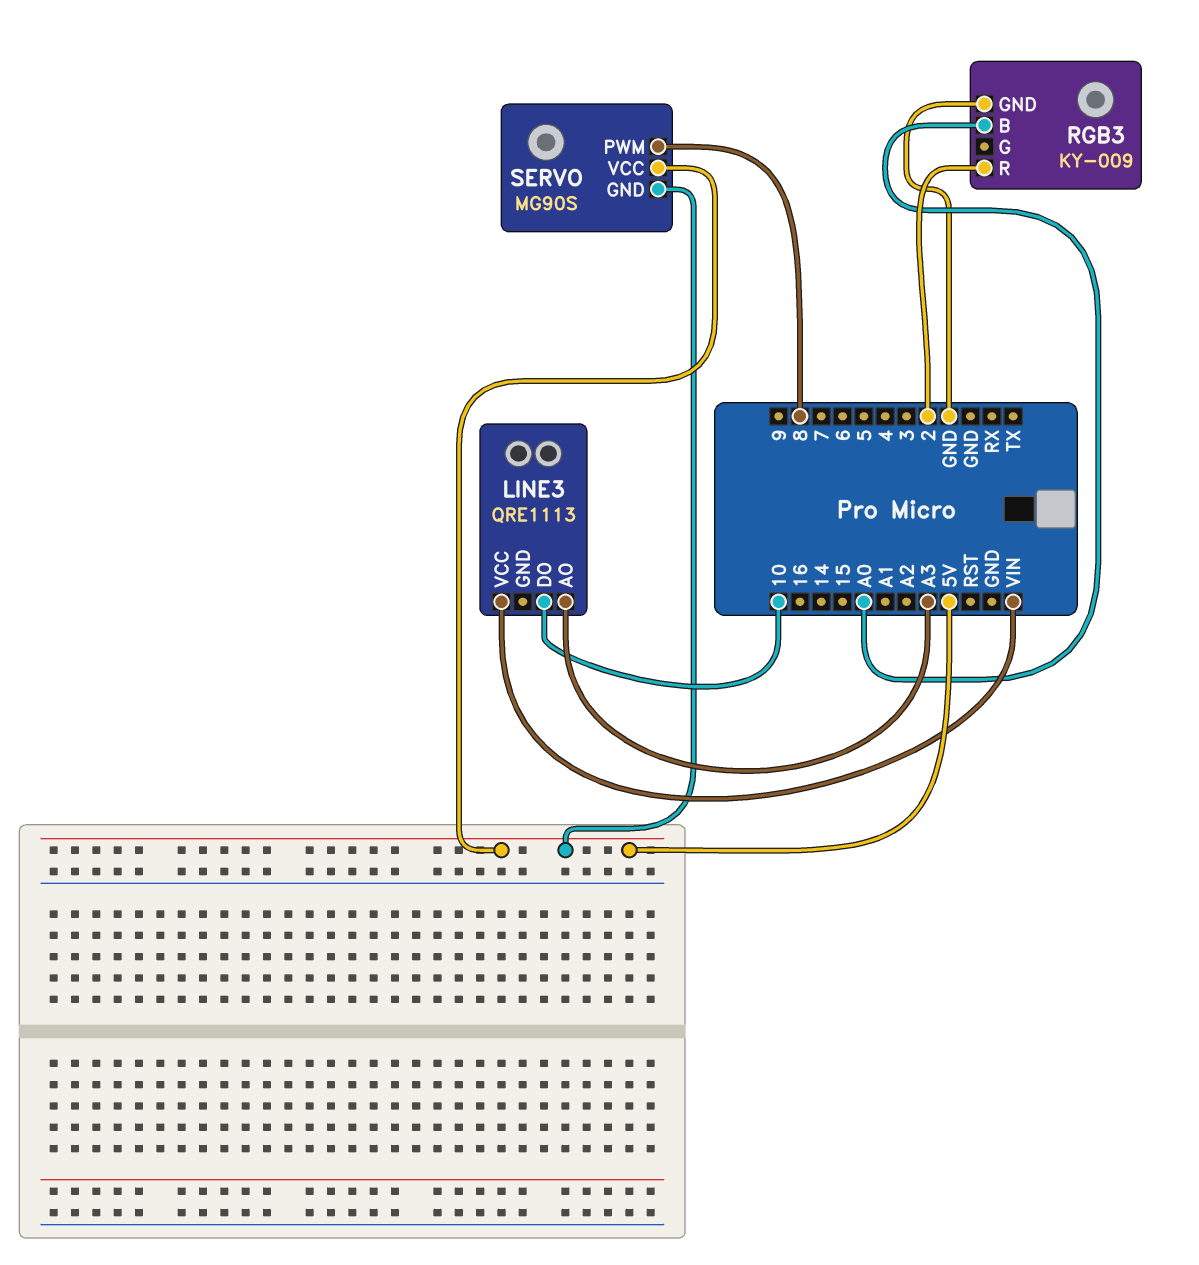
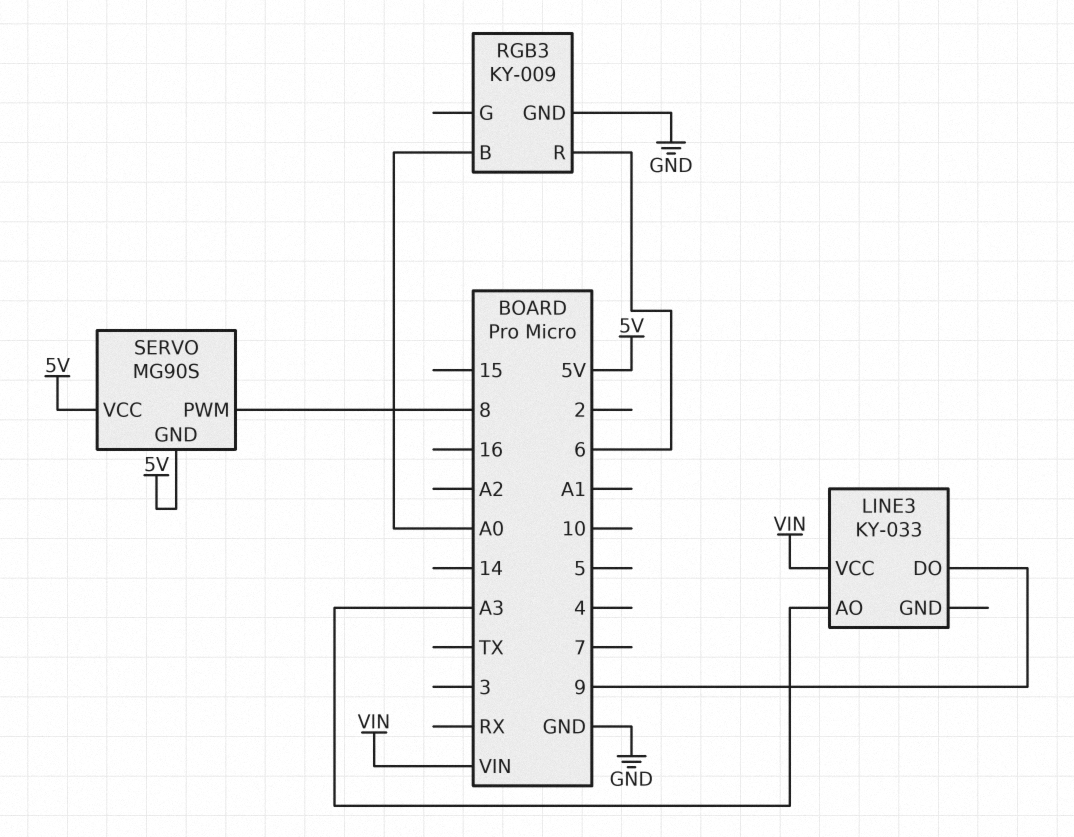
LINE3: QRE1113 -> KY-033
LINE3 pin DO: 10 -> 9
RGB3 pin R: 2 -> 6

